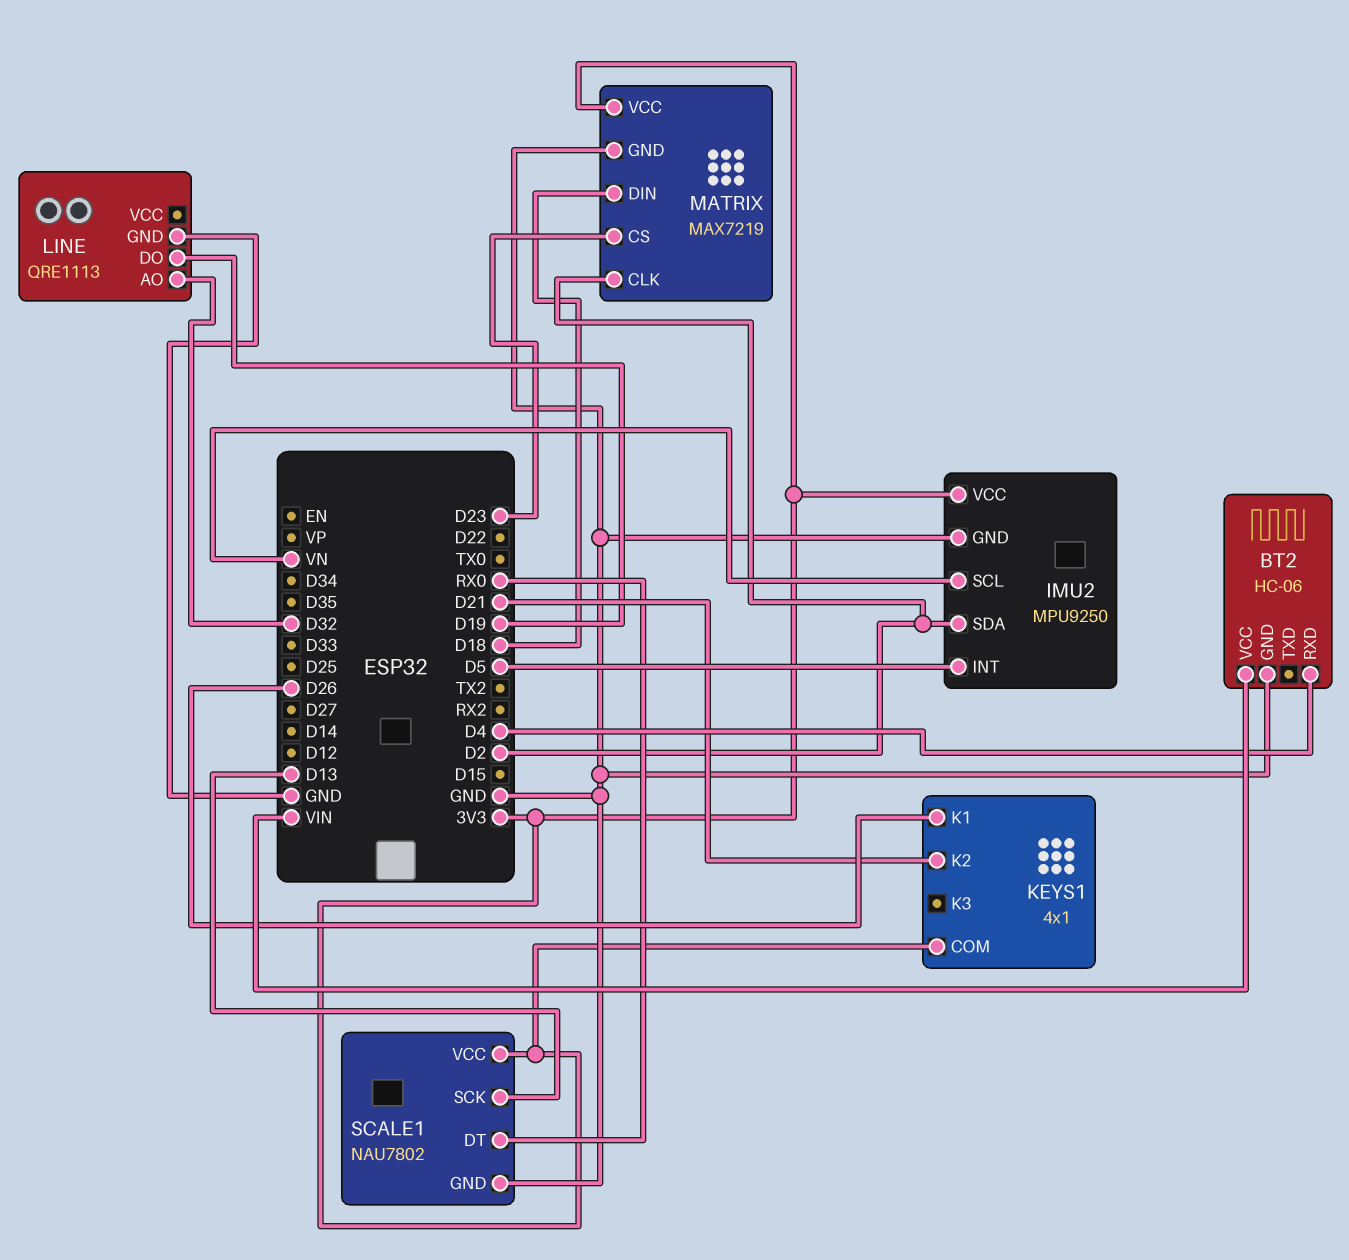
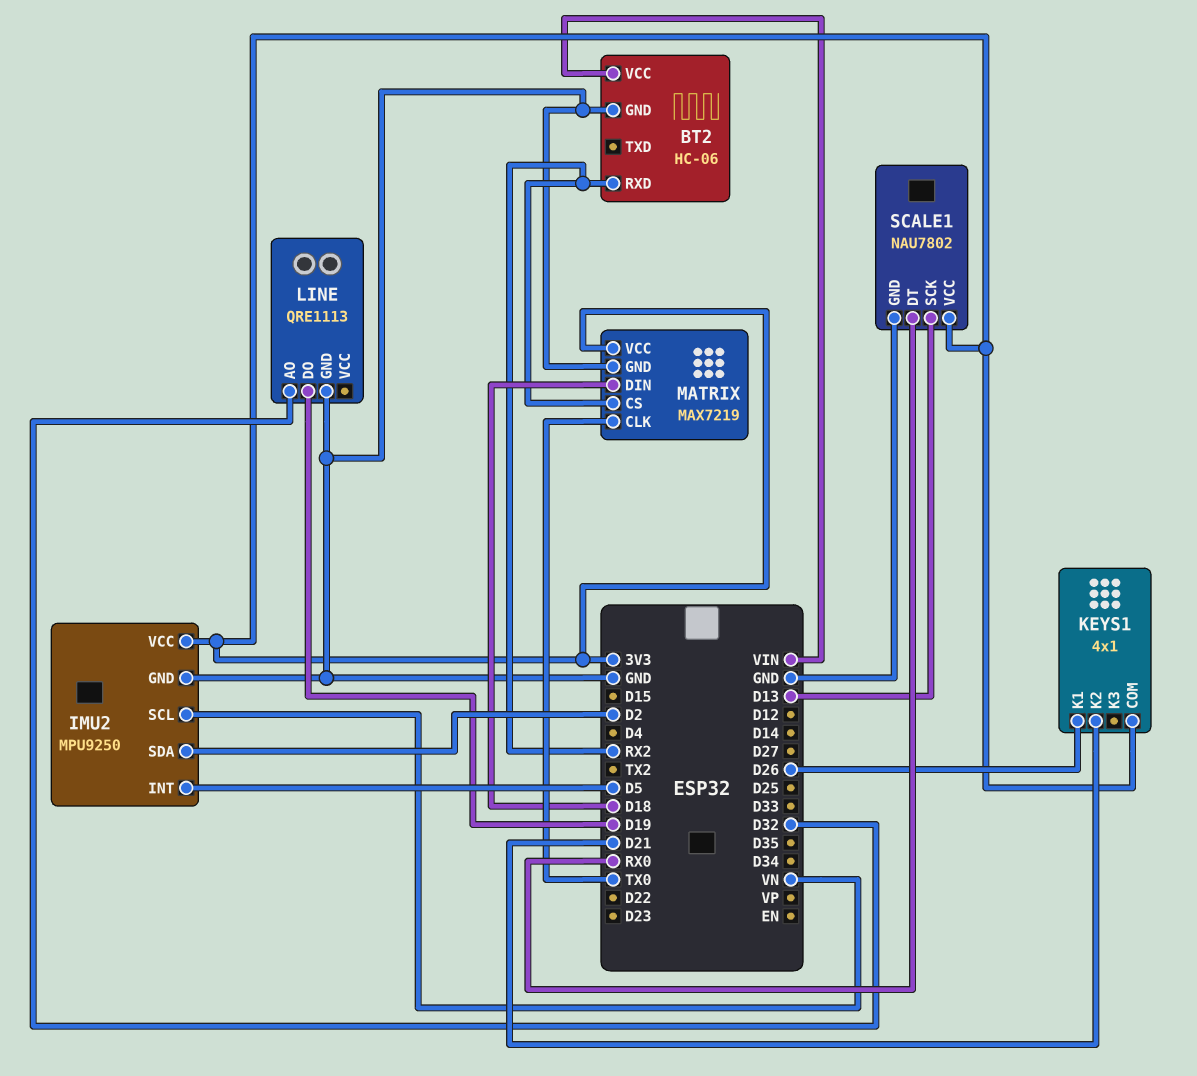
BT2 pin RXD: D4 -> RX2
MATRIX pin CLK: D2 -> TX0
MATRIX pin CS: D23 -> RX2

